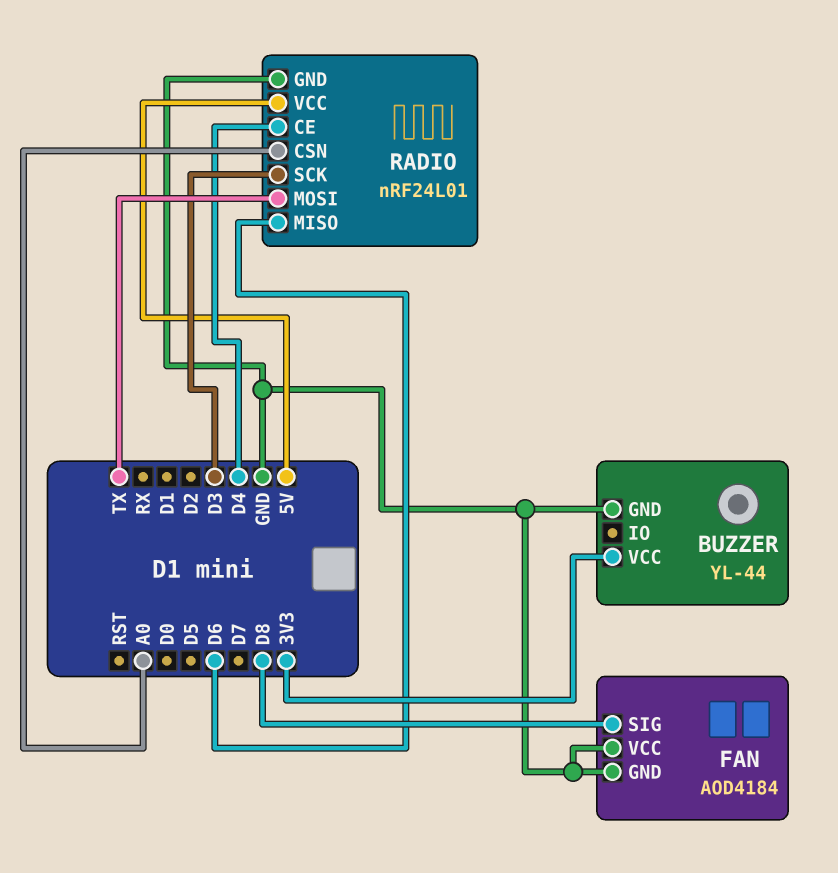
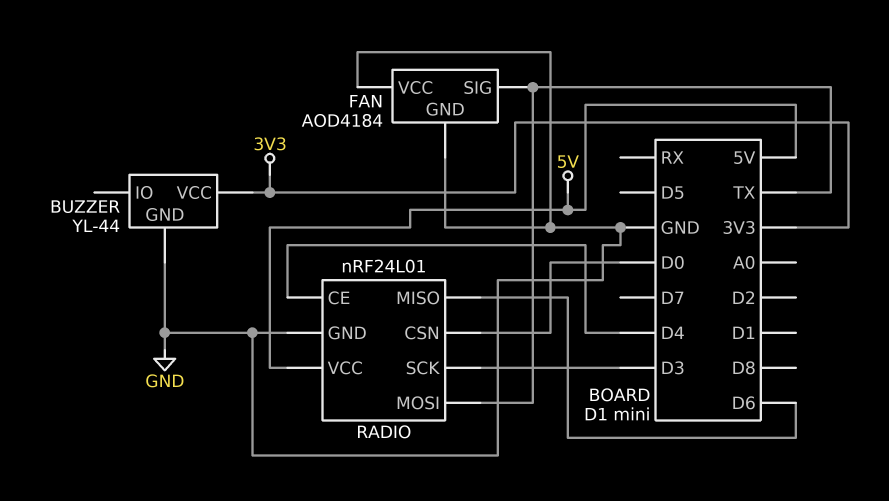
FAN pin SIG: D8 -> TX
RADIO pin CSN: A0 -> D0

